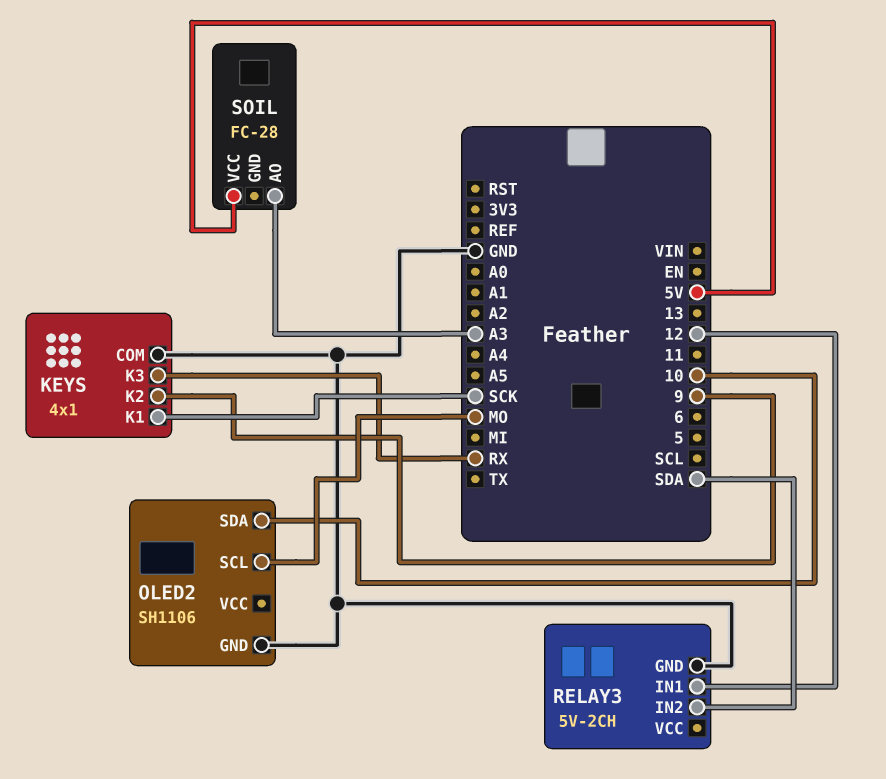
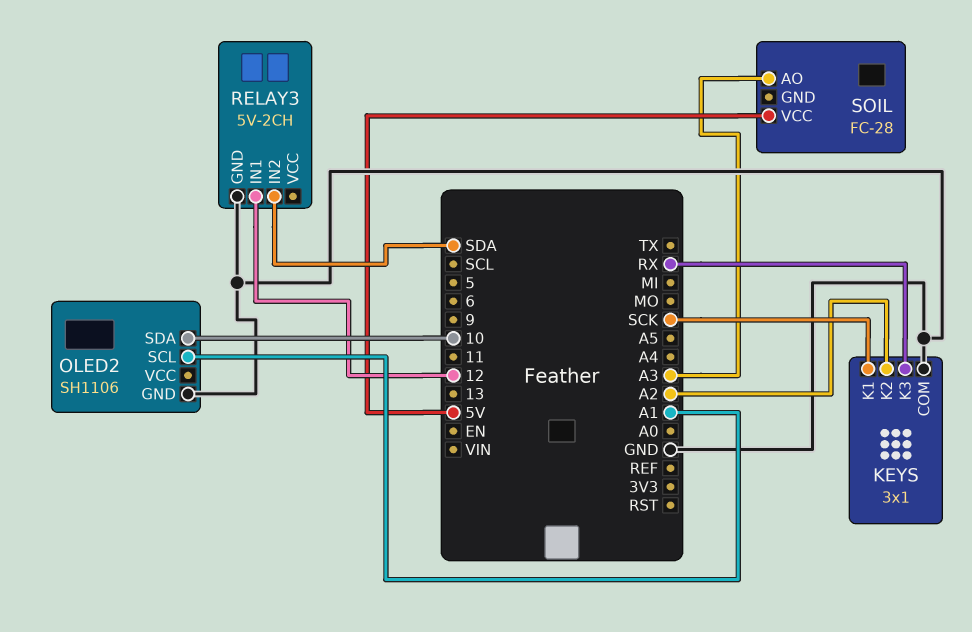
KEYS: 4x1 -> 3x1
KEYS pin K2: 9 -> A2
OLED2 pin SCL: MO -> A1

